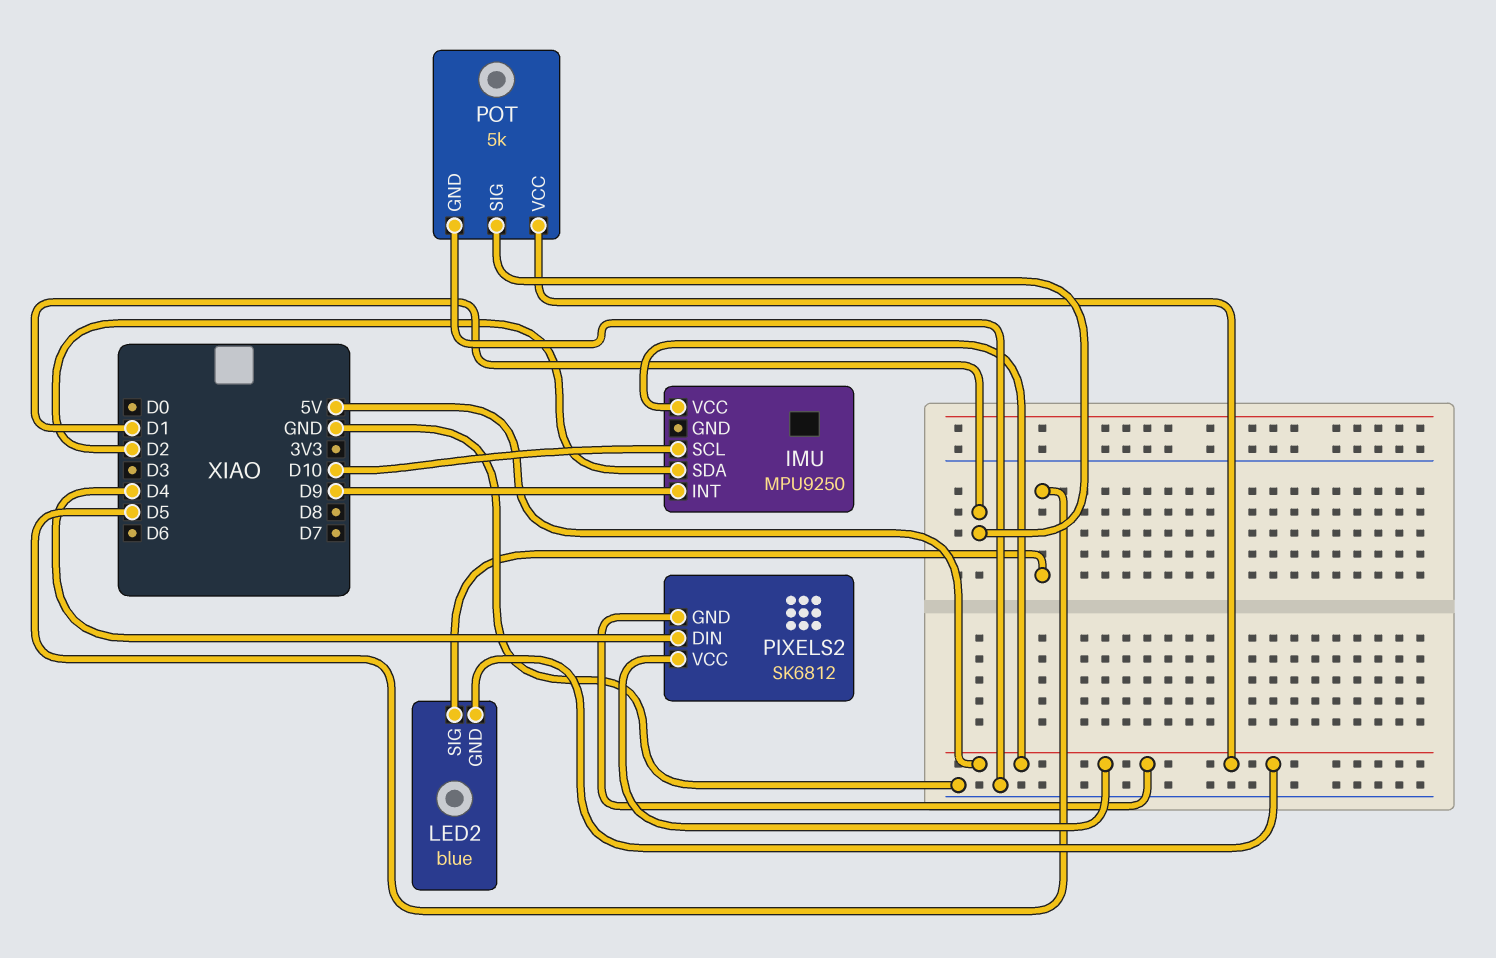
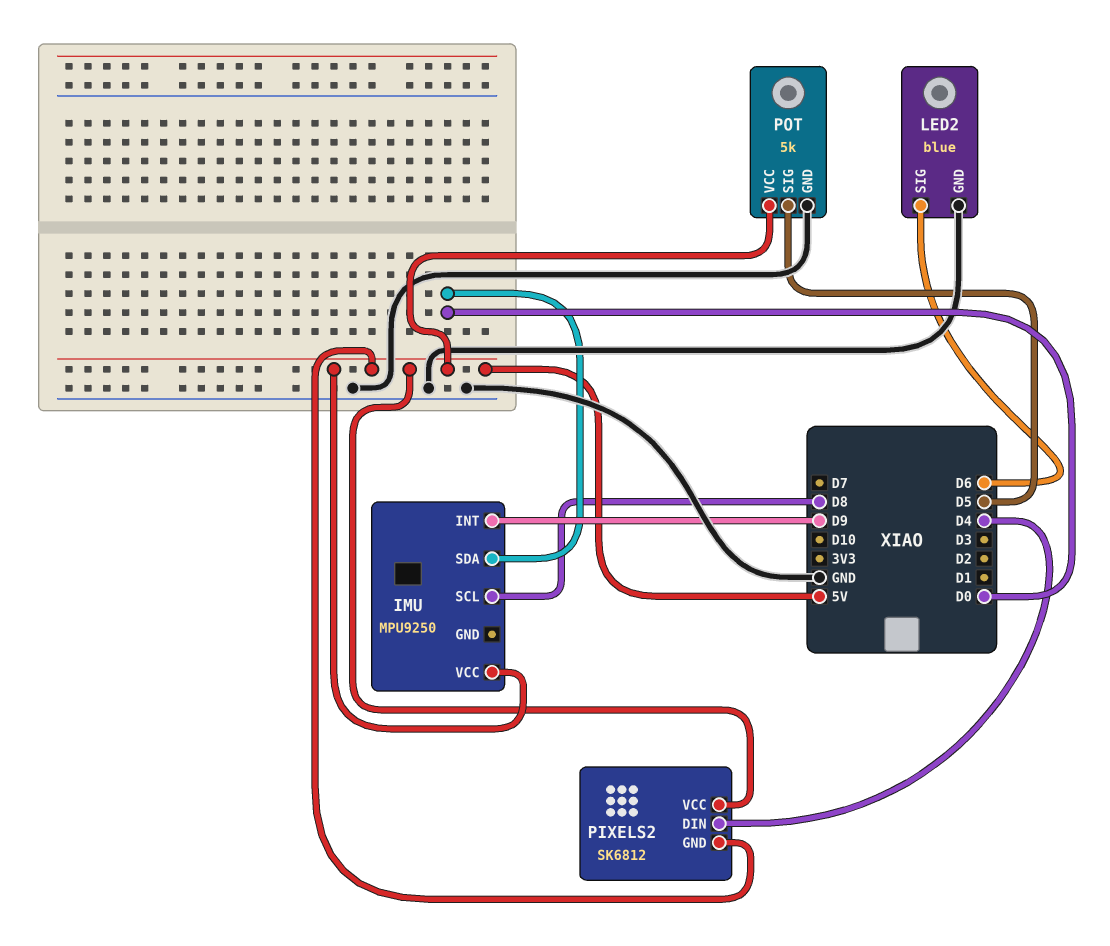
IMU pin SCL: D10 -> D8
IMU pin SDA: D2 -> D0
LED2 pin GND: 5V -> GND
LED2 pin SIG: D5 -> D6
POT pin SIG: D1 -> D5

